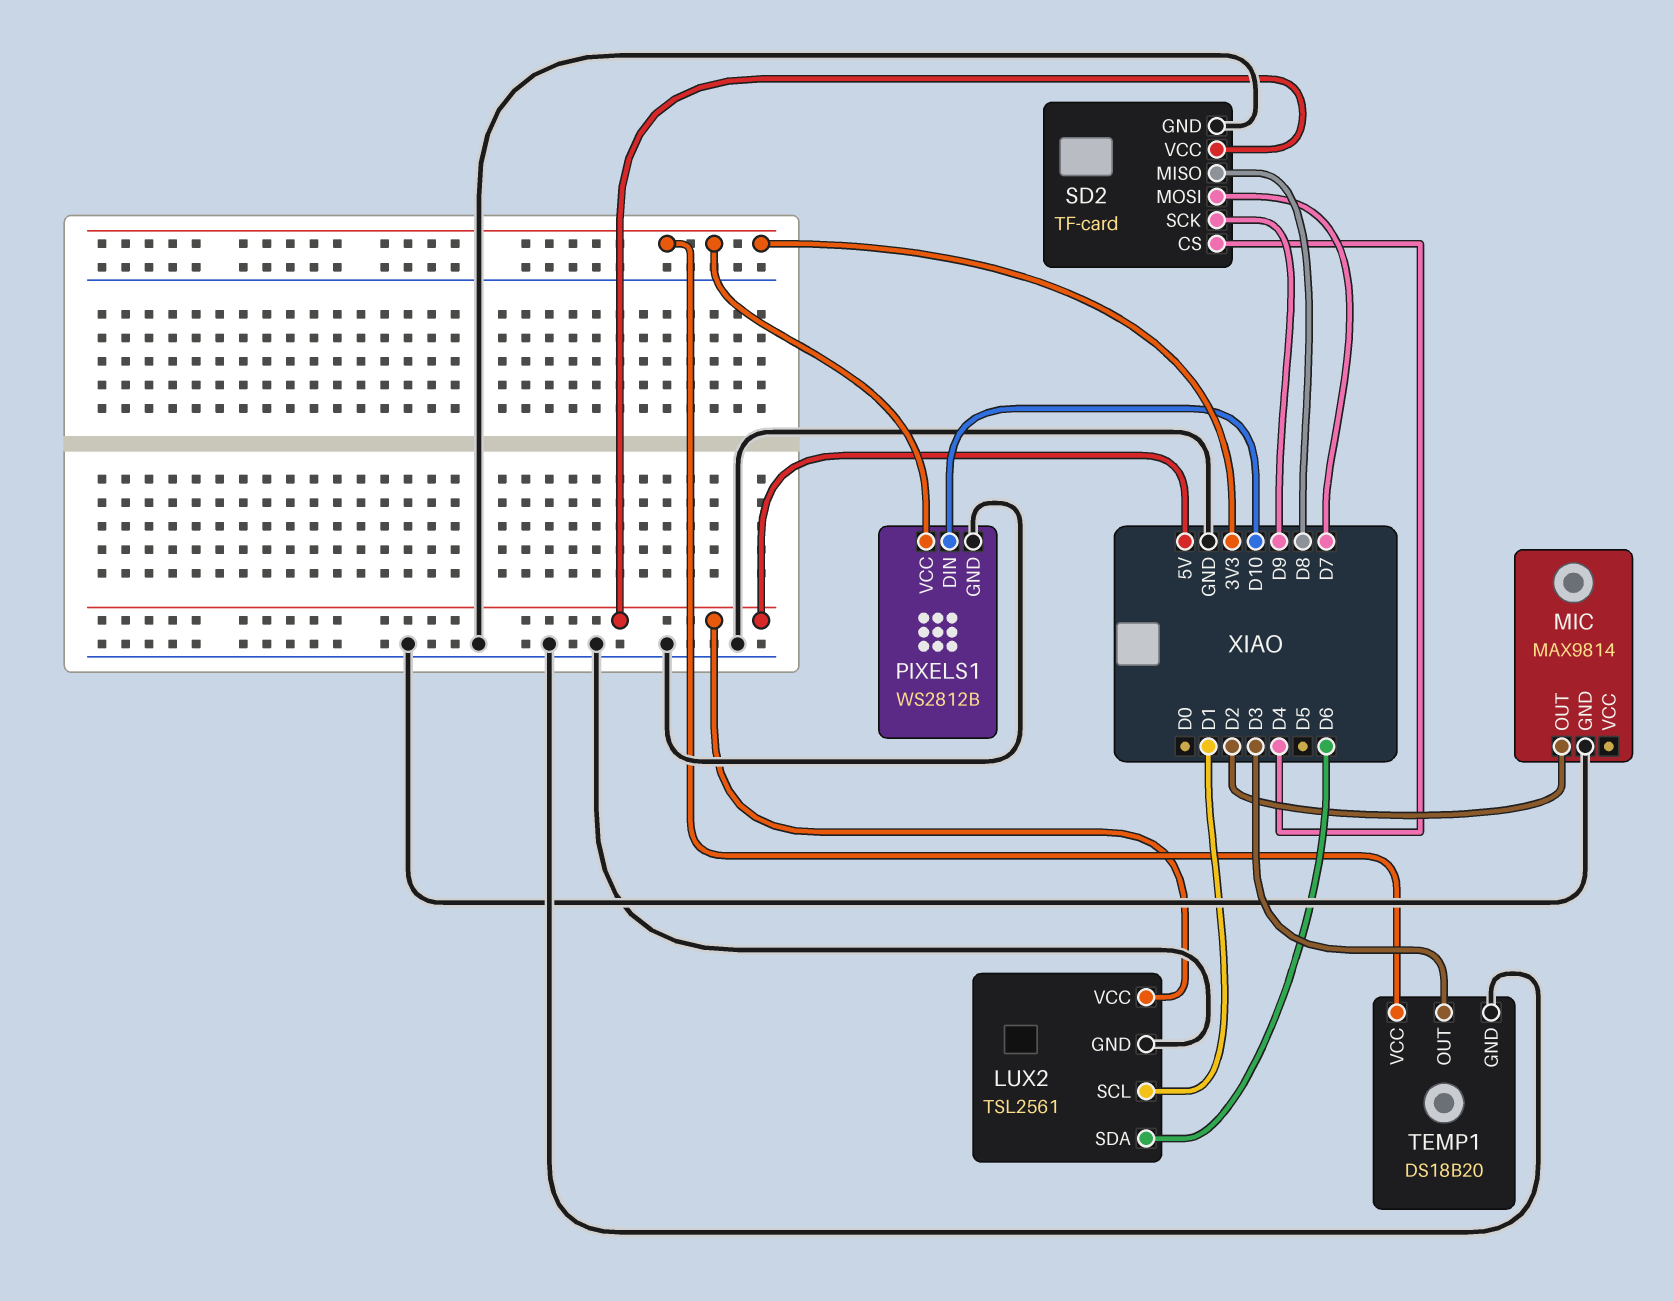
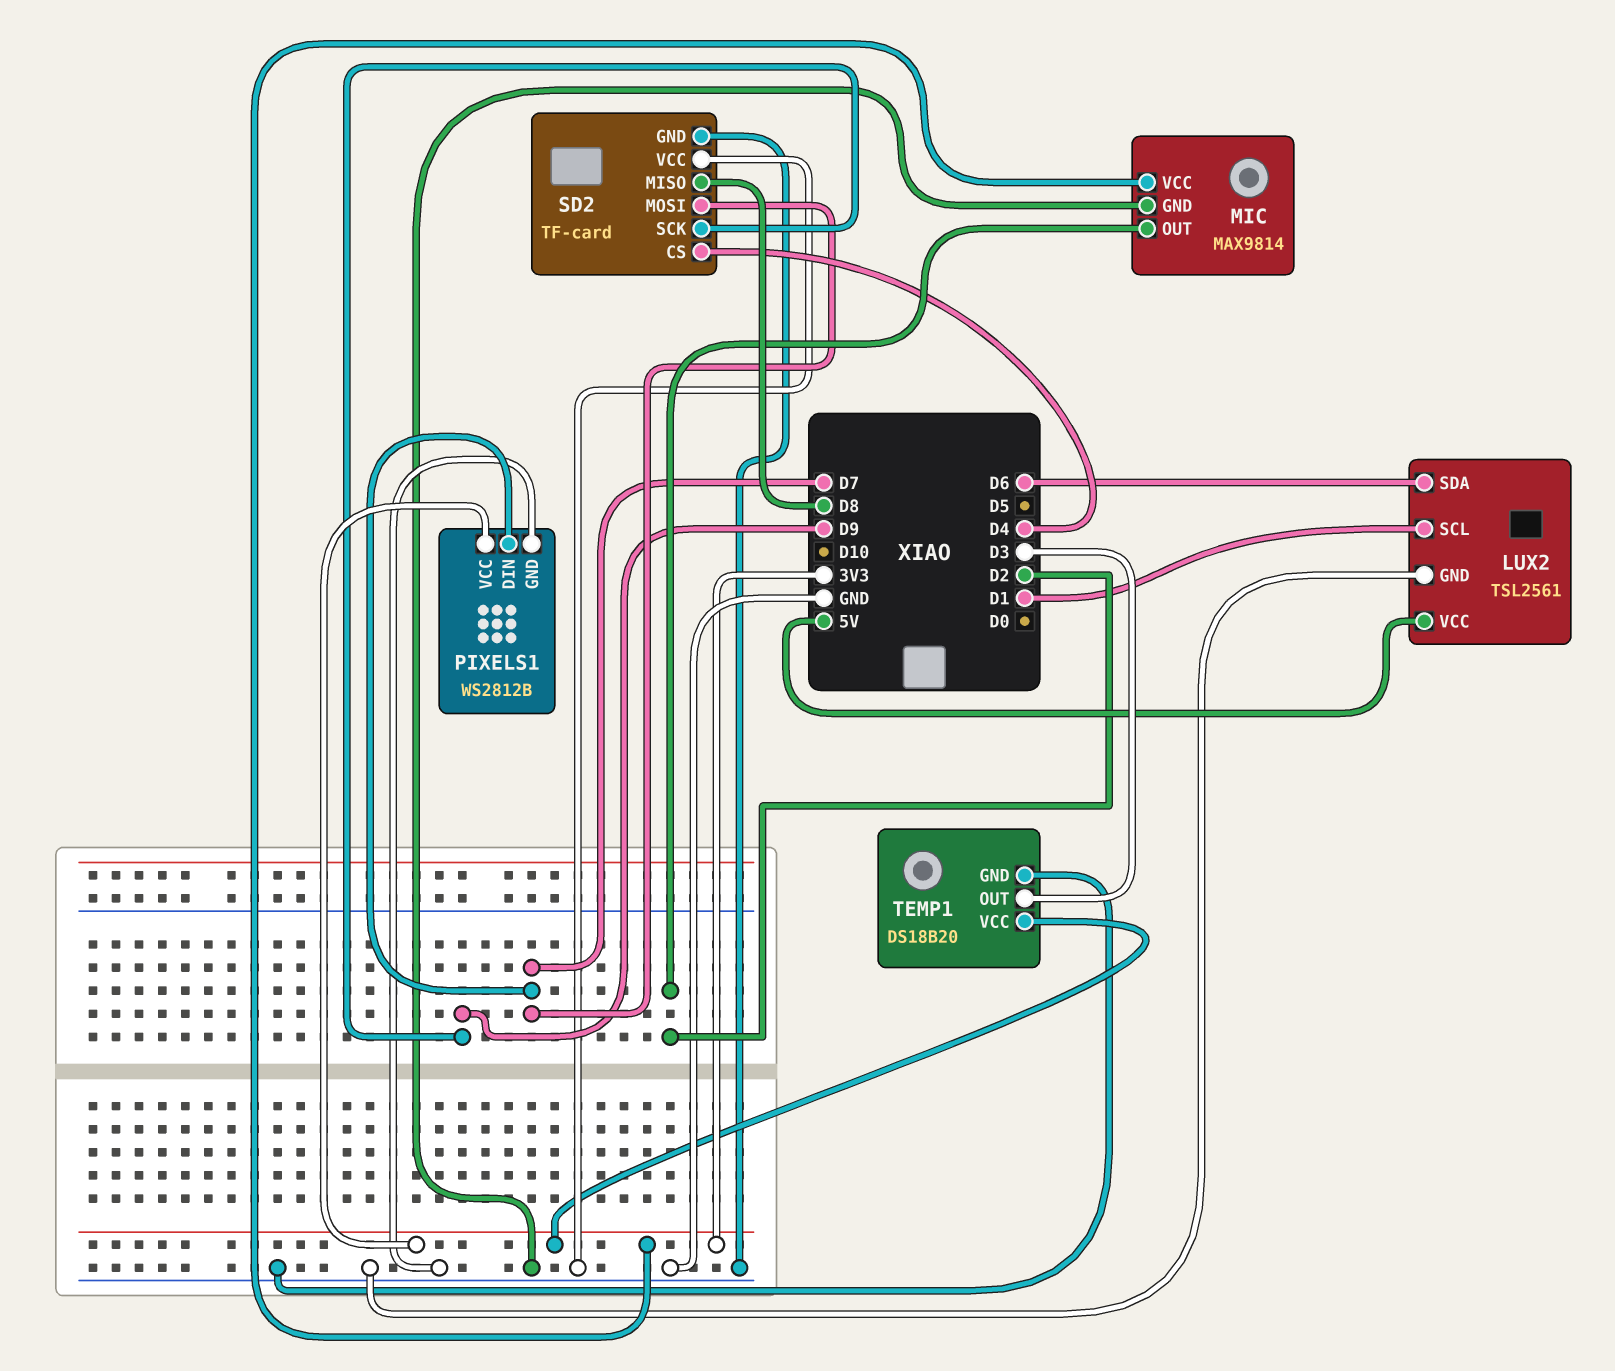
MIC pin VCC: none -> 3V3
PIXELS1 pin DIN: D10 -> D7
SD2 pin VCC: 5V -> GND

